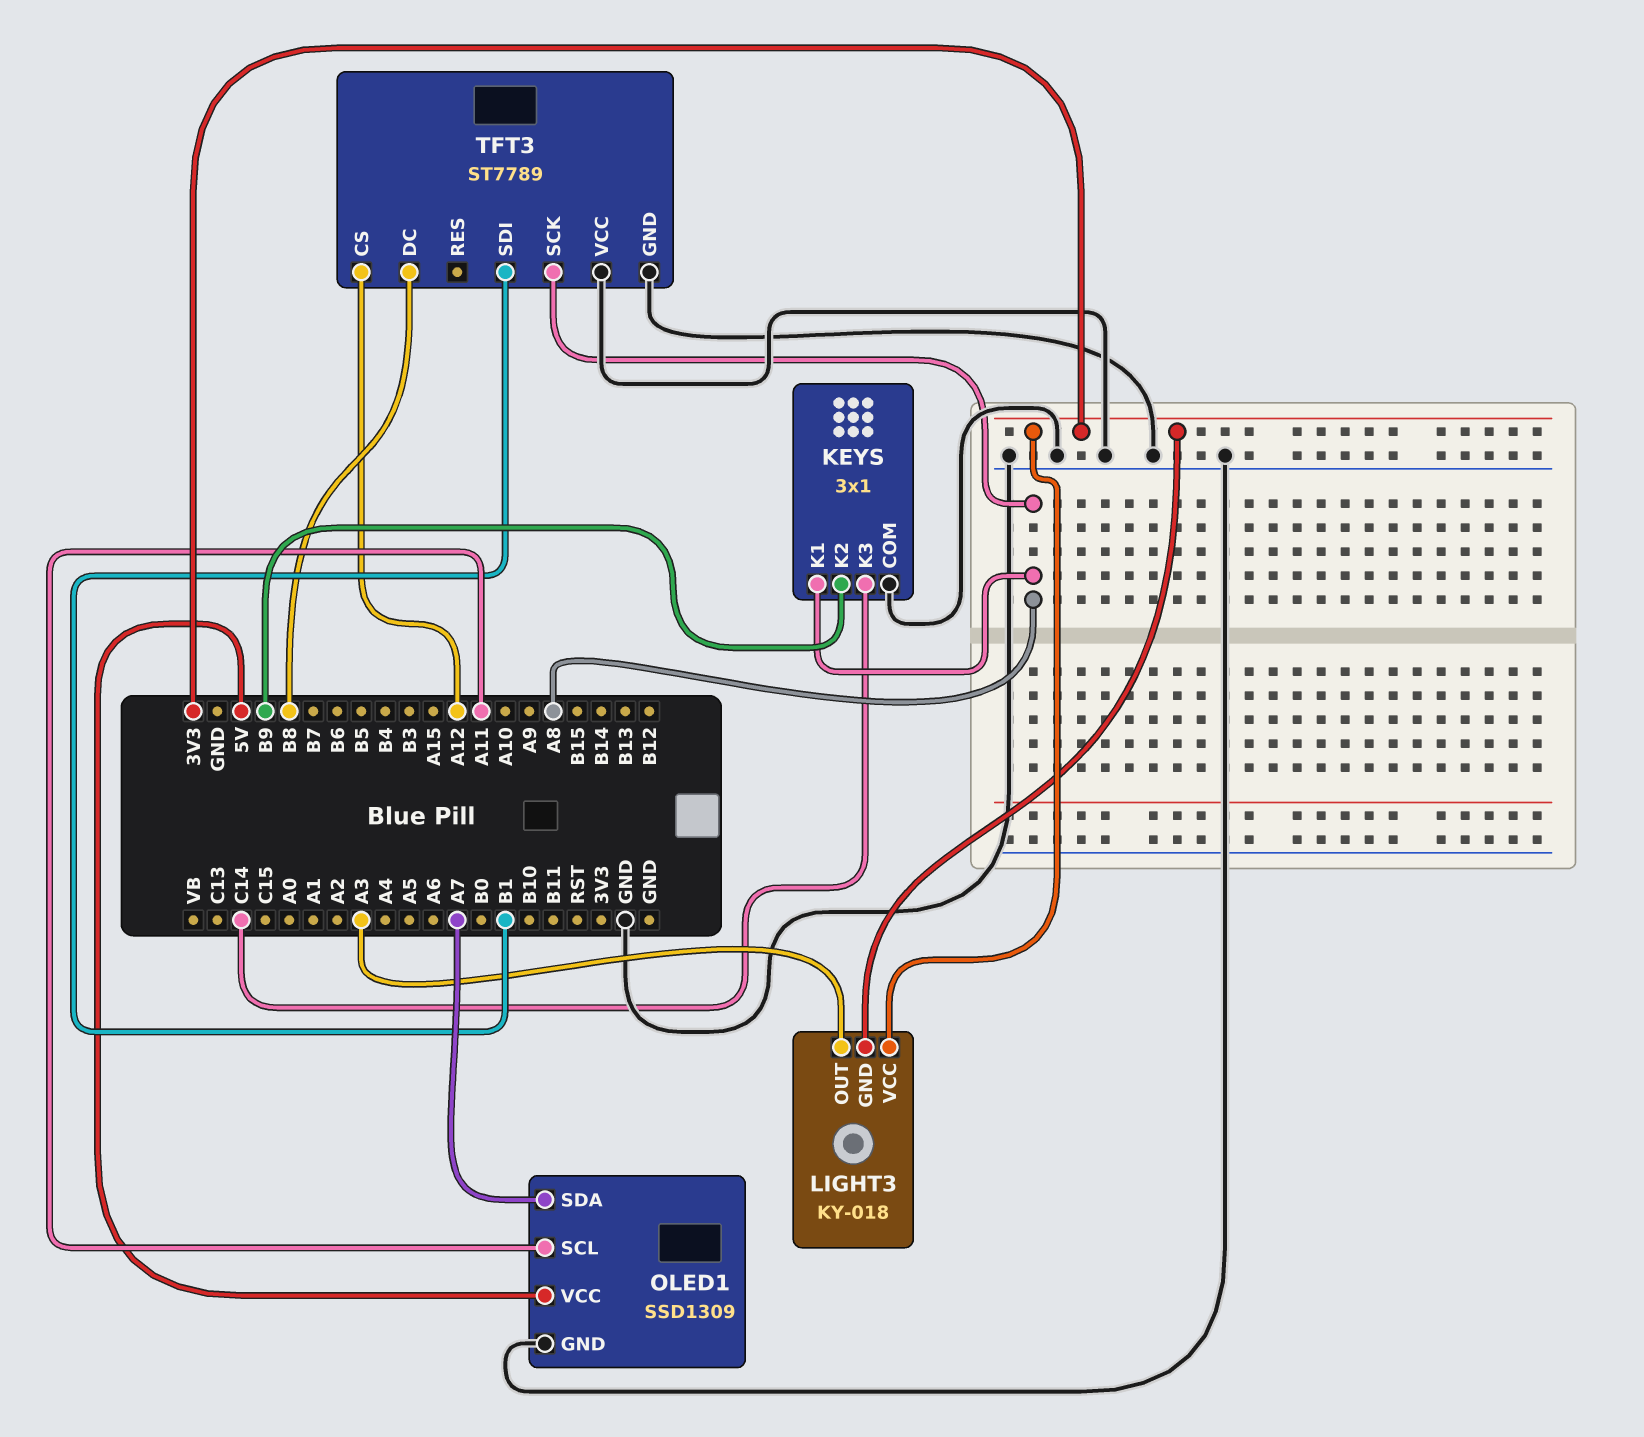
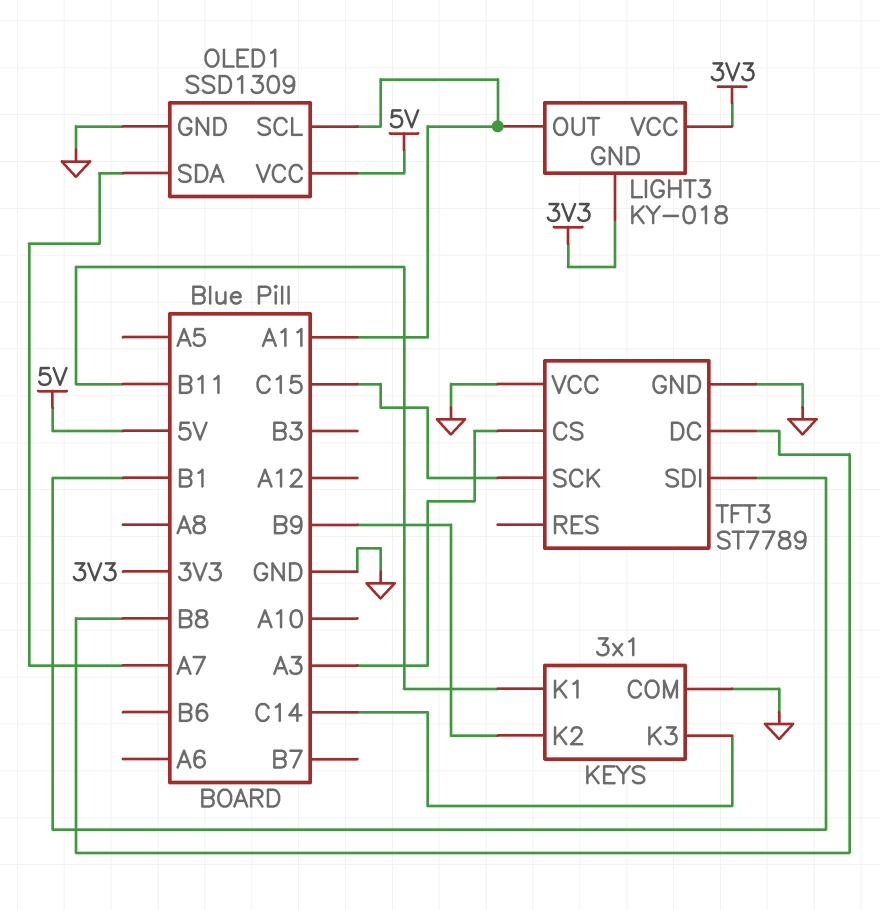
KEYS pin K1: A8 -> B11
LIGHT3 pin OUT: A3 -> A11
TFT3 pin CS: A12 -> A3
TFT3 pin SCK: A8 -> C15

